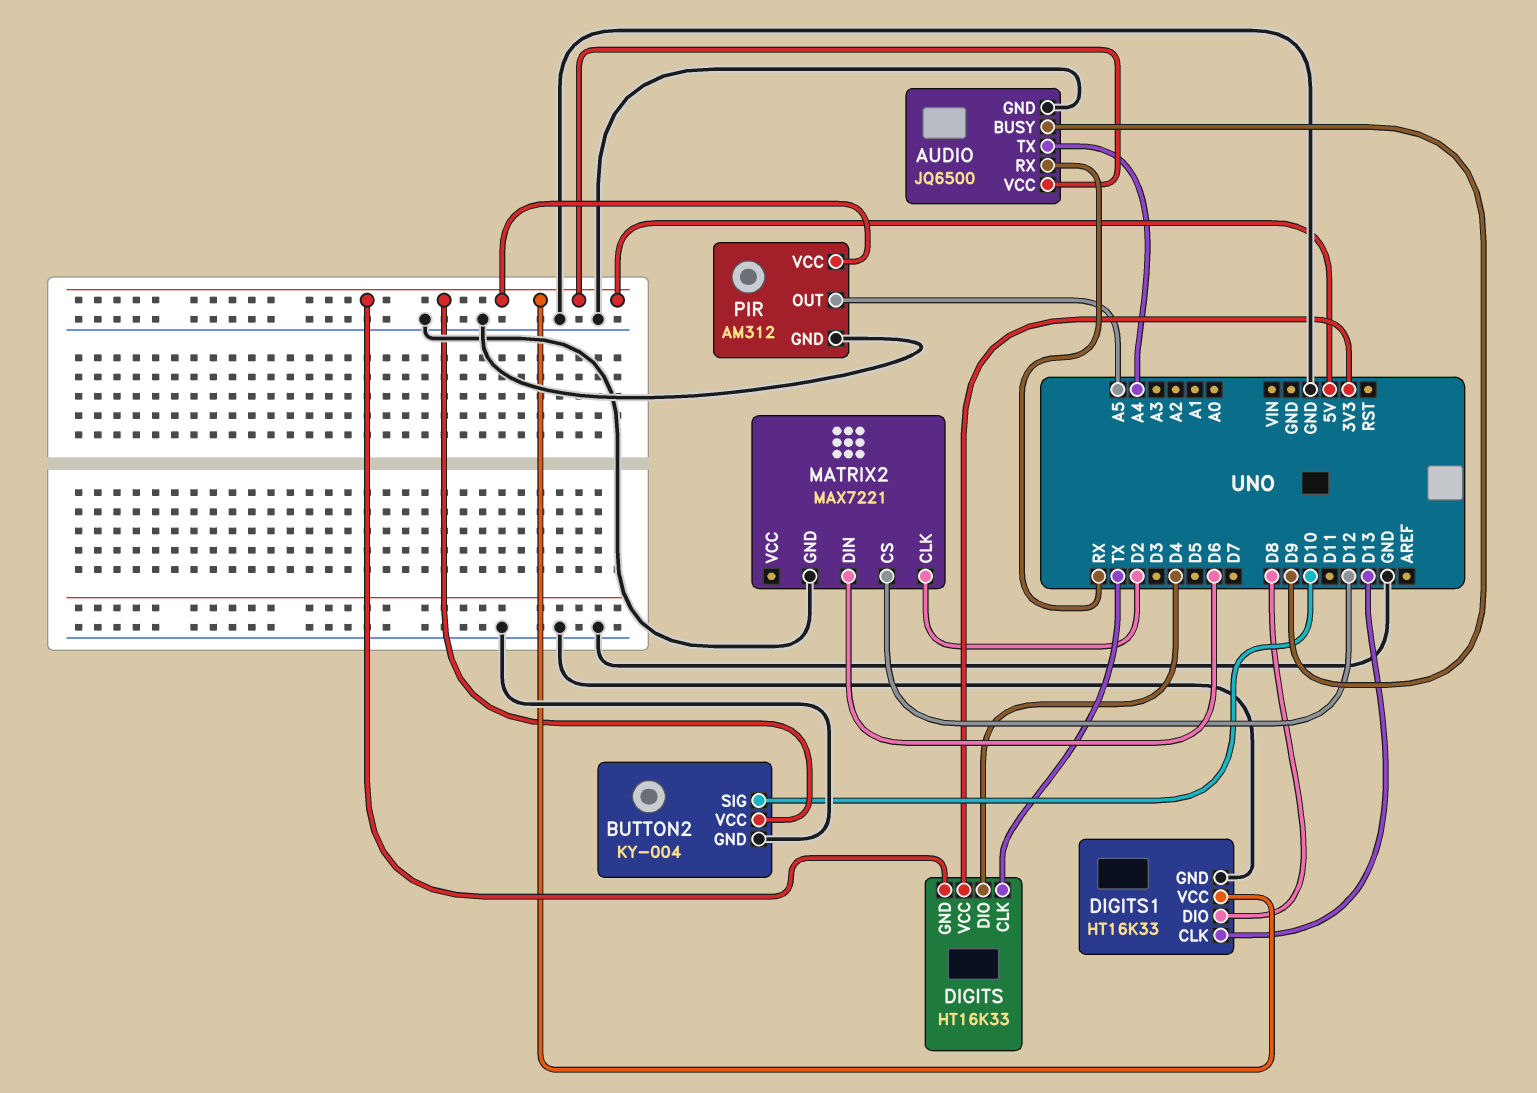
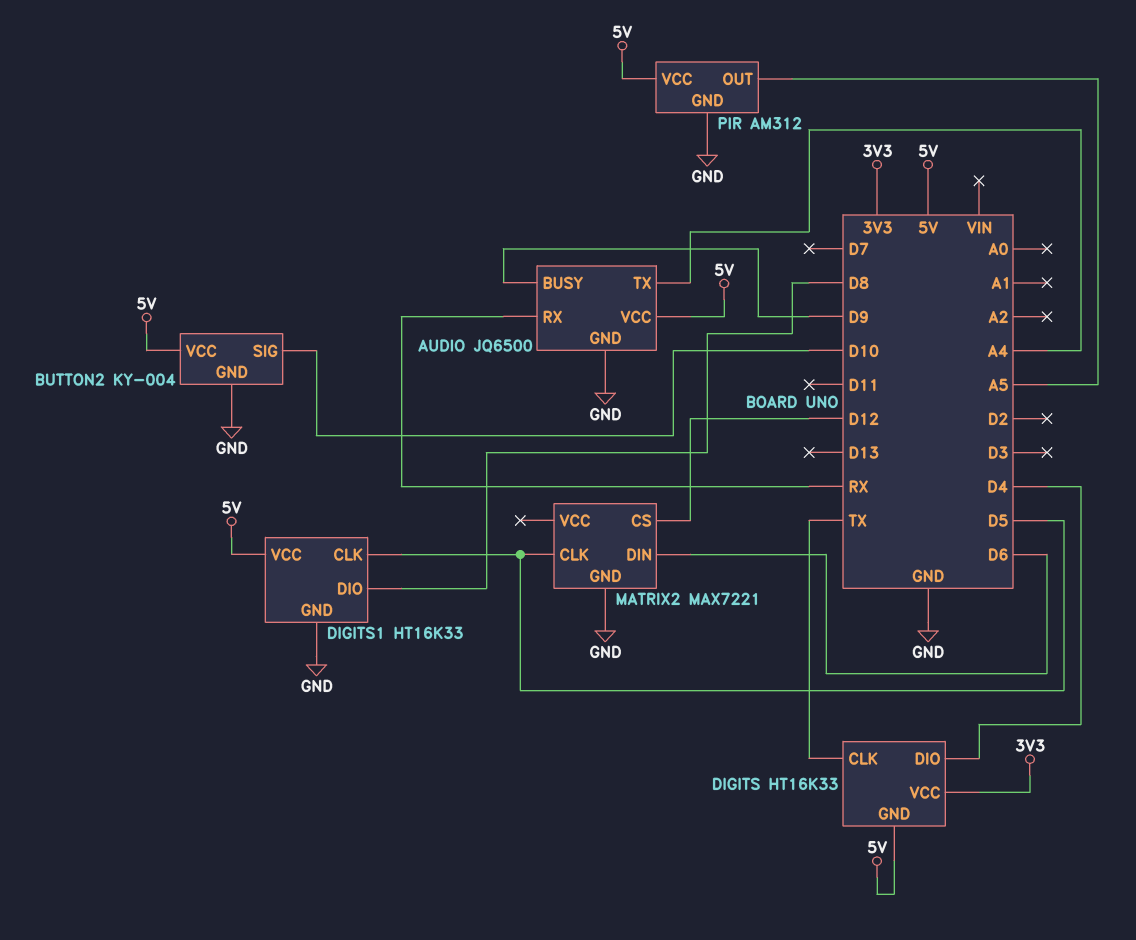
DIGITS1 pin CLK: D13 -> D5
MATRIX2 pin CLK: D2 -> D5

